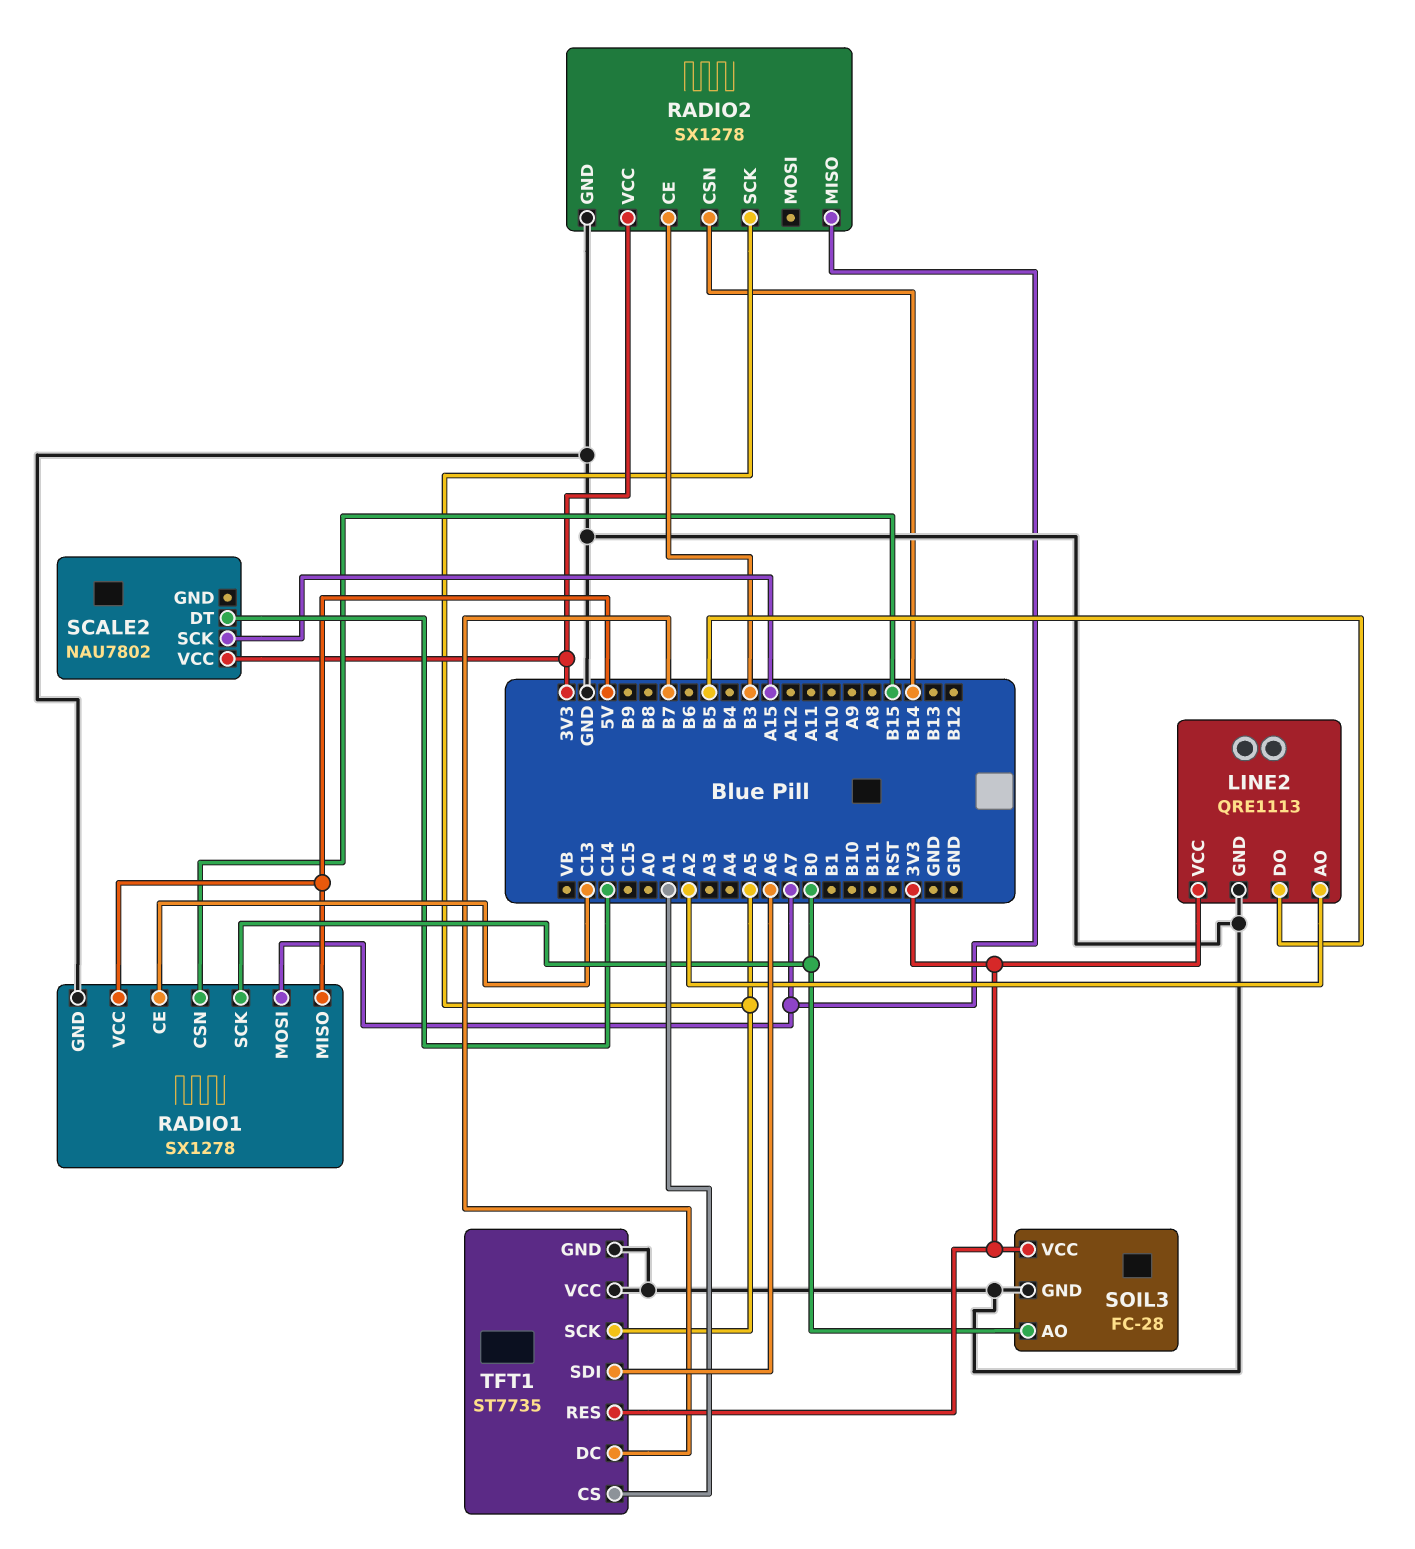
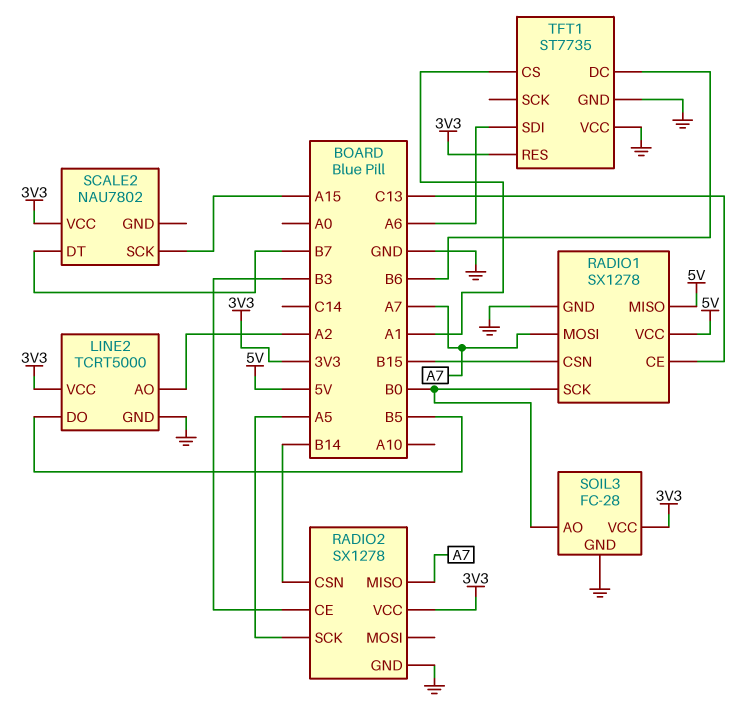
LINE2: QRE1113 -> TCRT5000
SCALE2 pin DT: C14 -> B7
TFT1 pin DC: B7 -> B6
TFT1 pin SCK: A5 -> none

